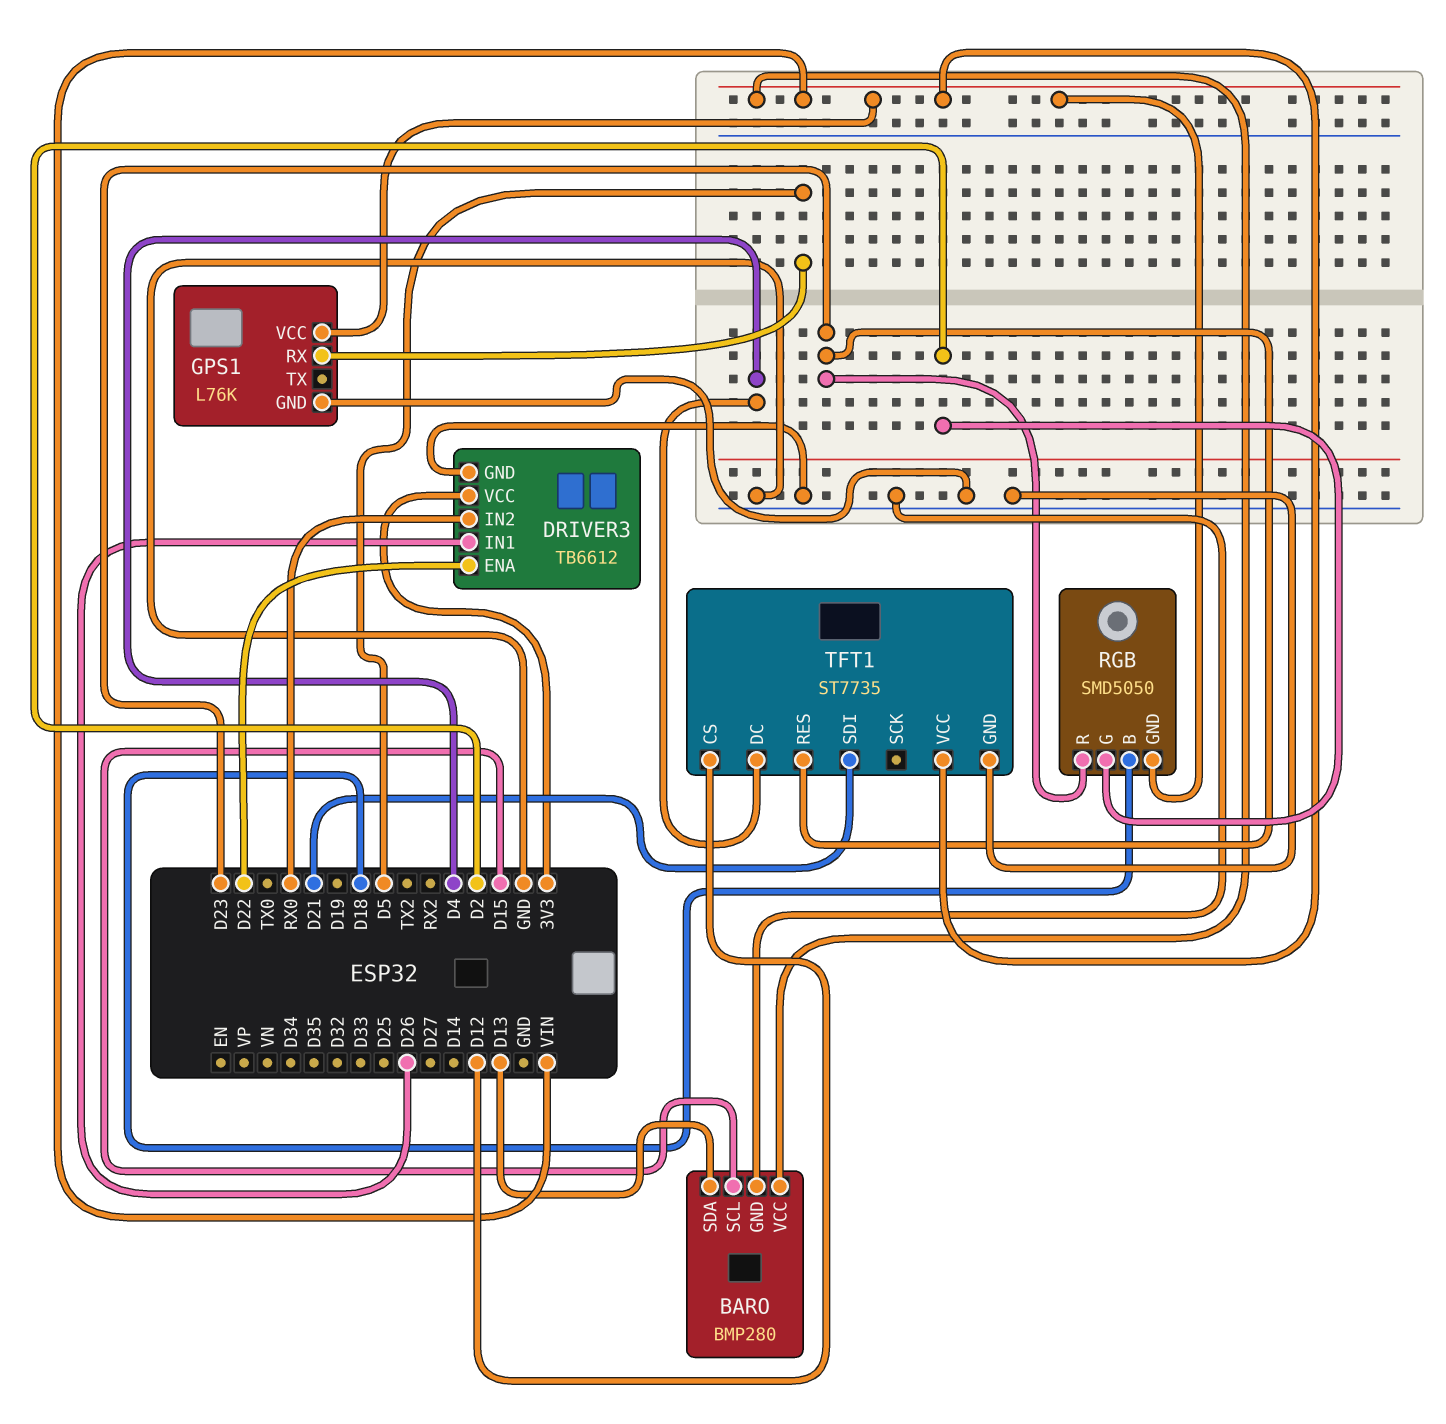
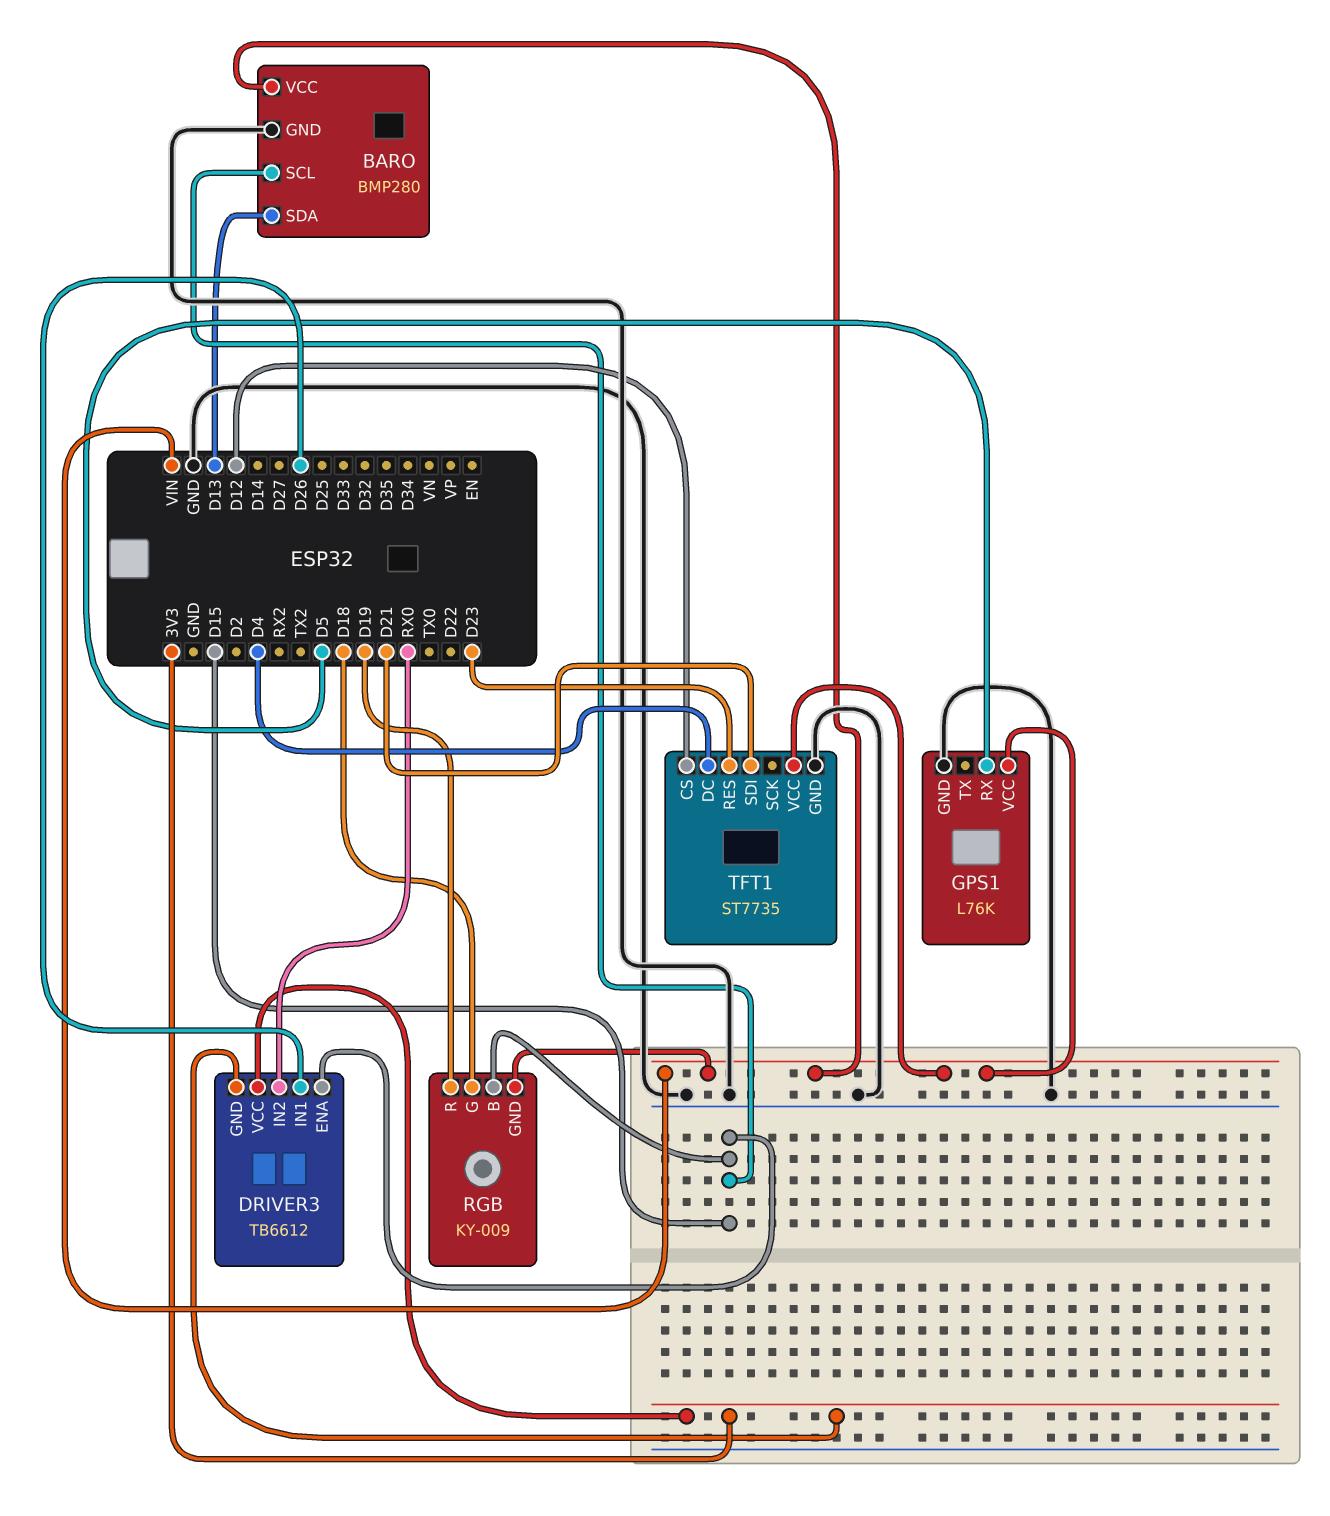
DRIVER3 pin ENA: D22 -> D15
DRIVER3 pin GND: GND -> 3V3
RGB: SMD5050 -> KY-009
RGB pin B: D18 -> D15
RGB pin G: D2 -> D18
RGB pin R: D23 -> D19

